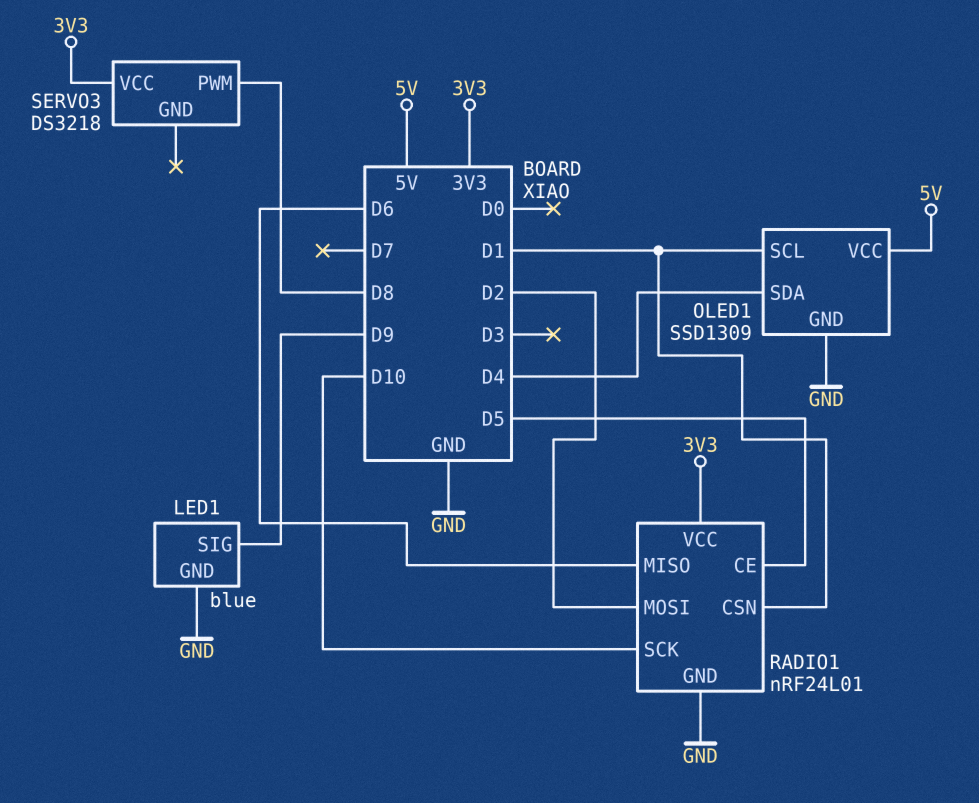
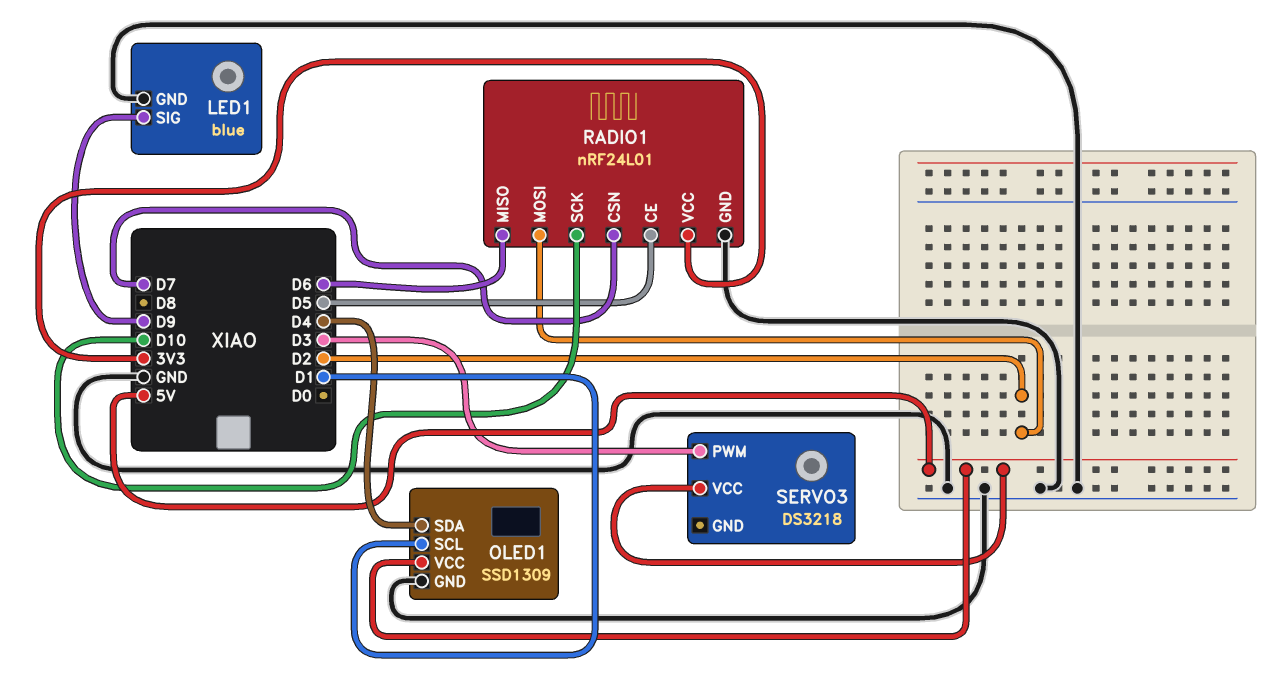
RADIO1 pin CSN: D1 -> D7
SERVO3 pin PWM: D8 -> D3
SERVO3 pin VCC: 3V3 -> 5V

